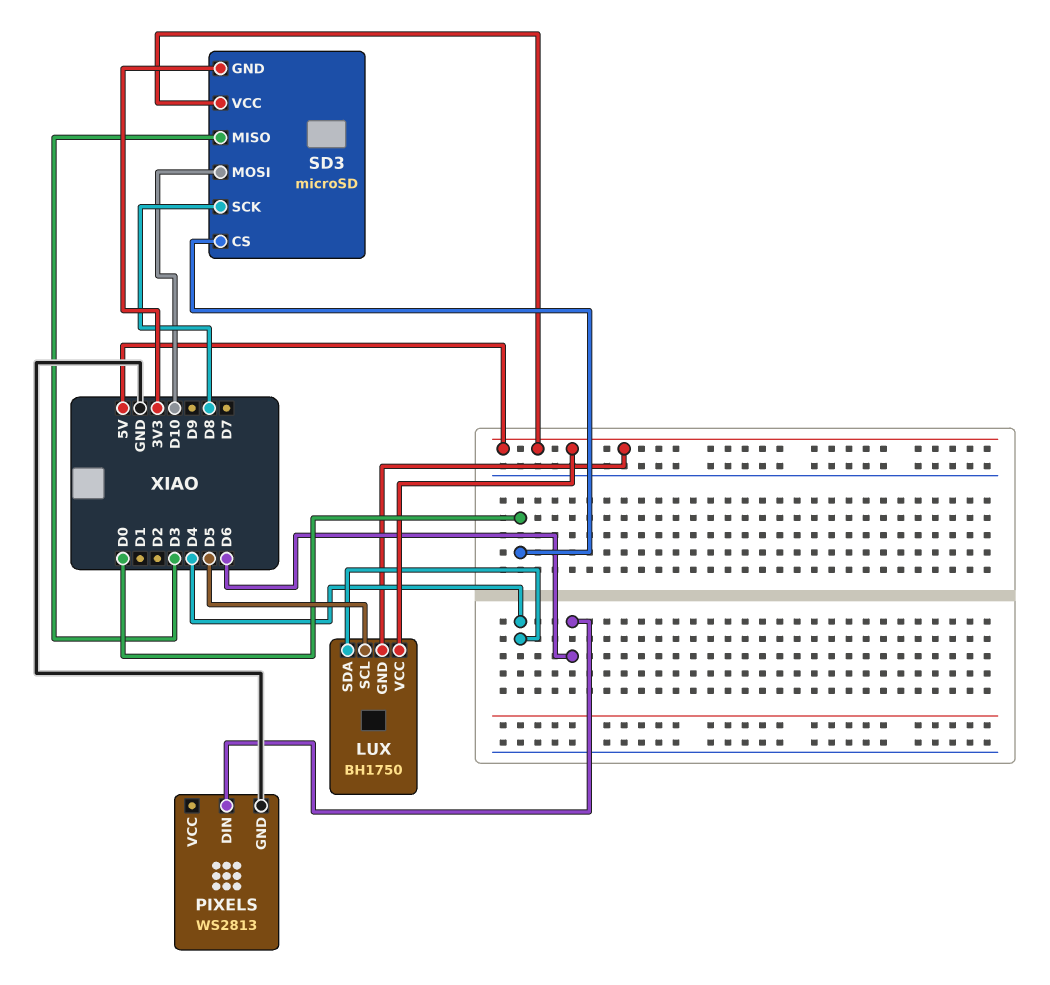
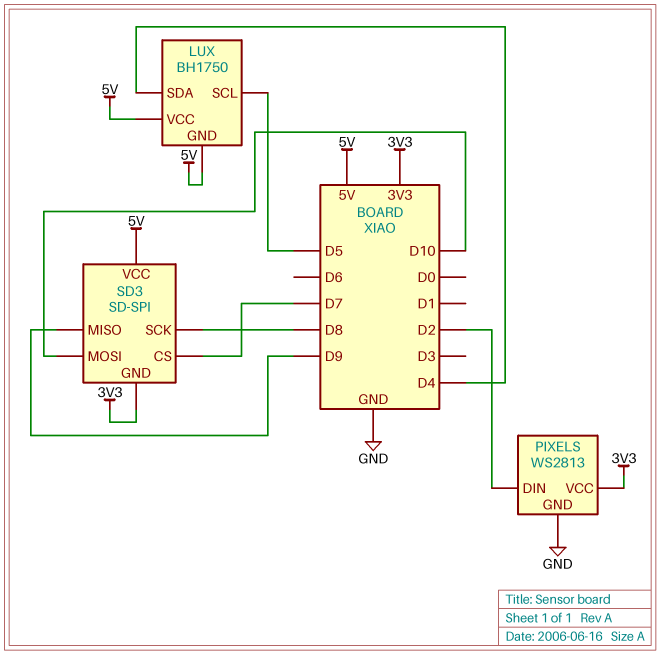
PIXELS pin DIN: D6 -> D2
PIXELS pin VCC: none -> 3V3
SD3: microSD -> SD-SPI
SD3 pin CS: D0 -> D7
SD3 pin MISO: D3 -> D9

